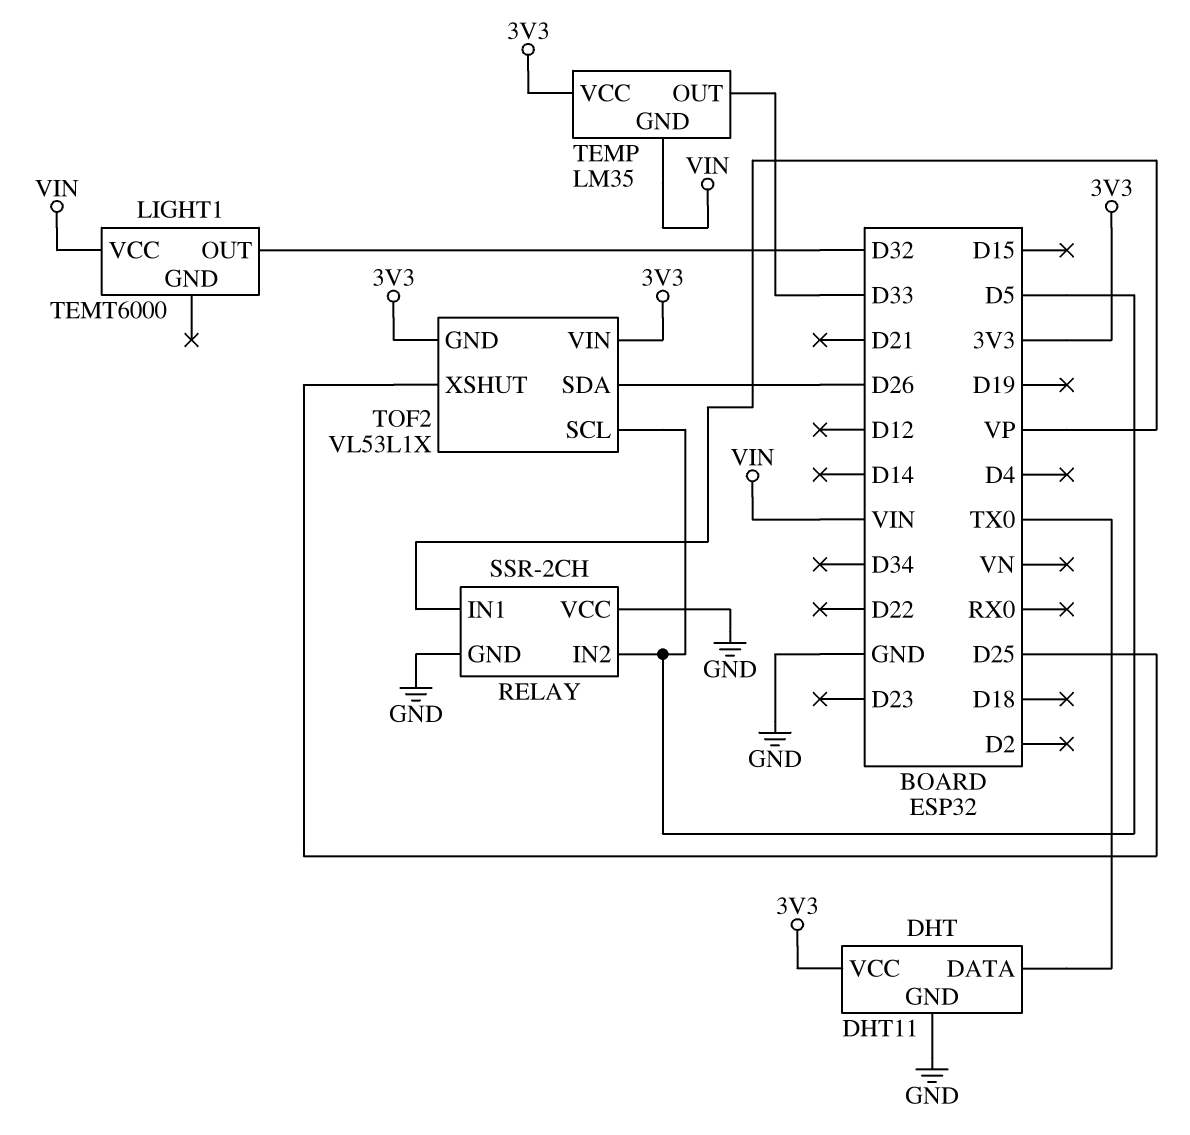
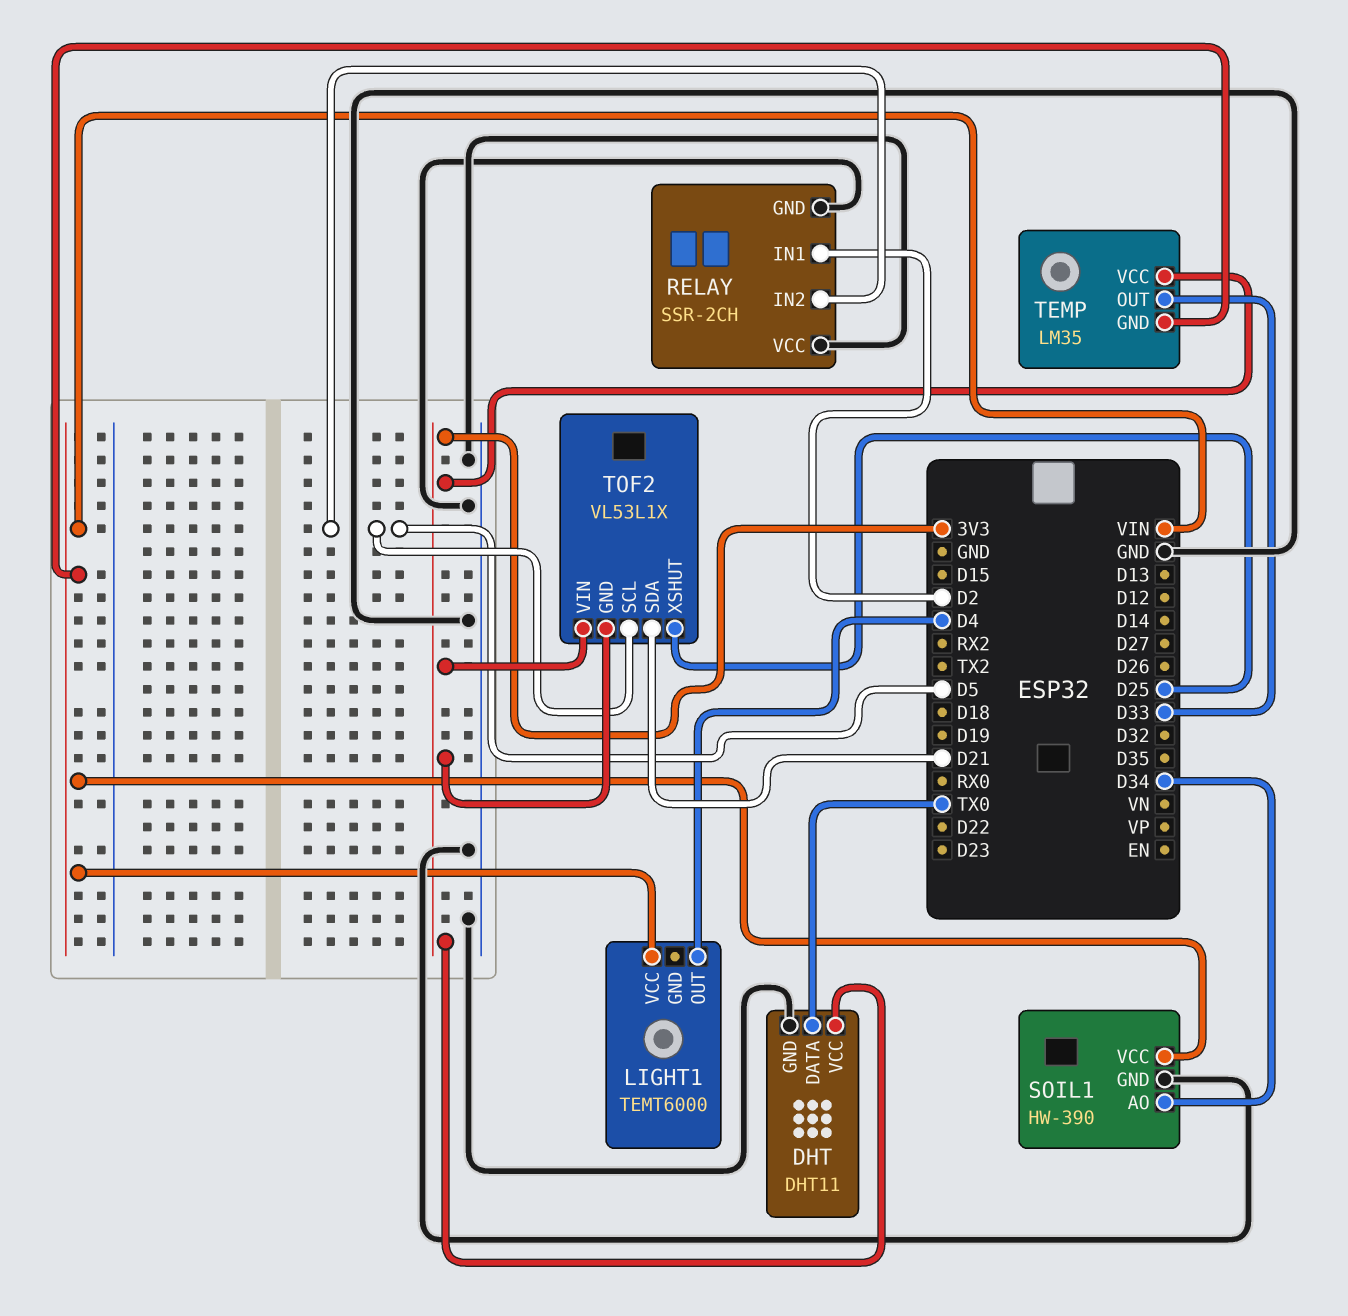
LIGHT1 pin OUT: D32 -> D4
RELAY pin IN1: VP -> D2
SOIL1: none -> HW-390
SOIL1 pin AO: none -> D34
SOIL1 pin GND: none -> GND
SOIL1 pin VCC: none -> VIN
TOF2 pin SDA: D26 -> D21

